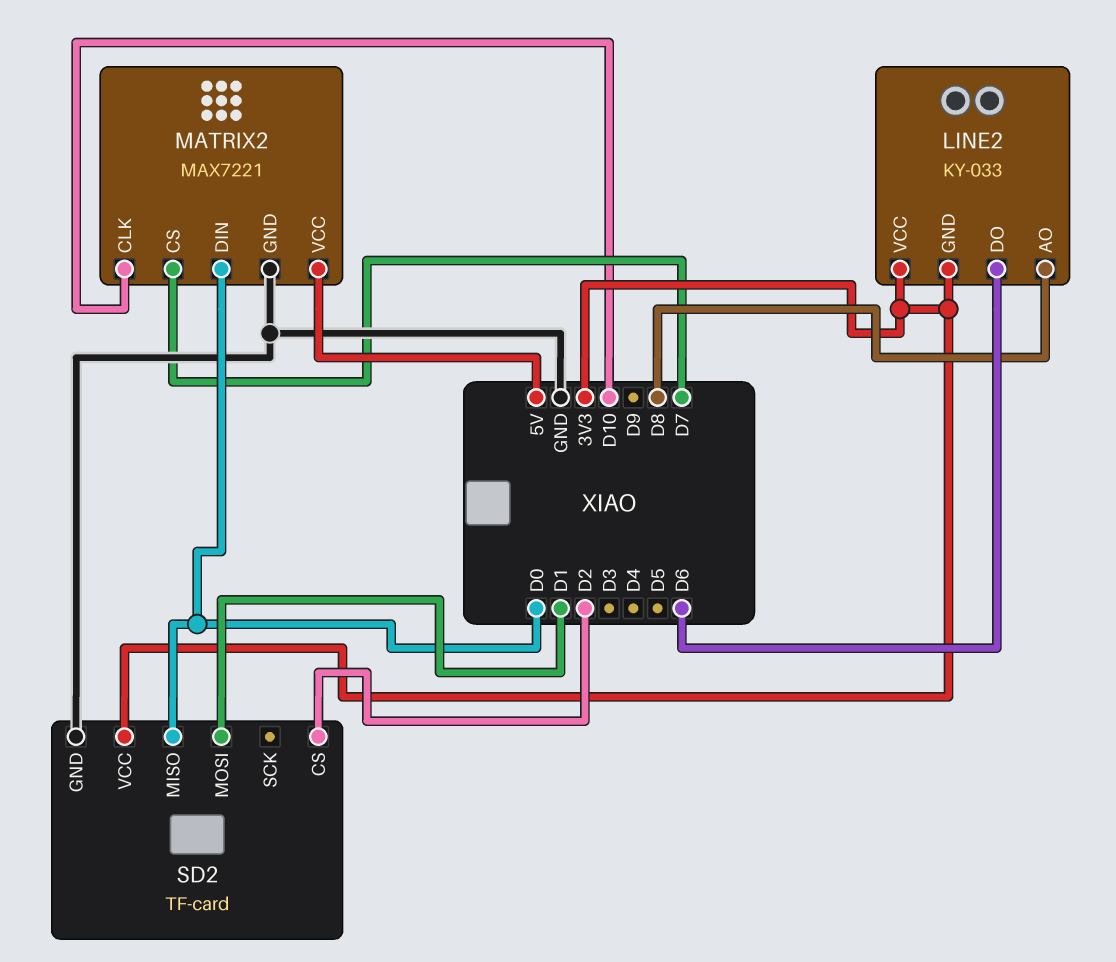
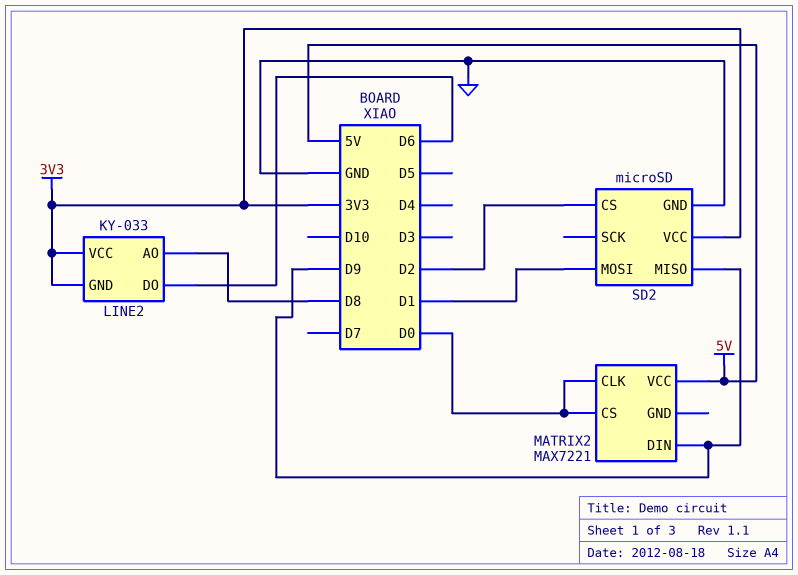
MATRIX2 pin CLK: D10 -> D0
MATRIX2 pin CS: D7 -> D0
MATRIX2 pin DIN: D0 -> D9
MATRIX2 pin GND: GND -> none
SD2: TF-card -> microSD
SD2 pin MISO: D0 -> D9

